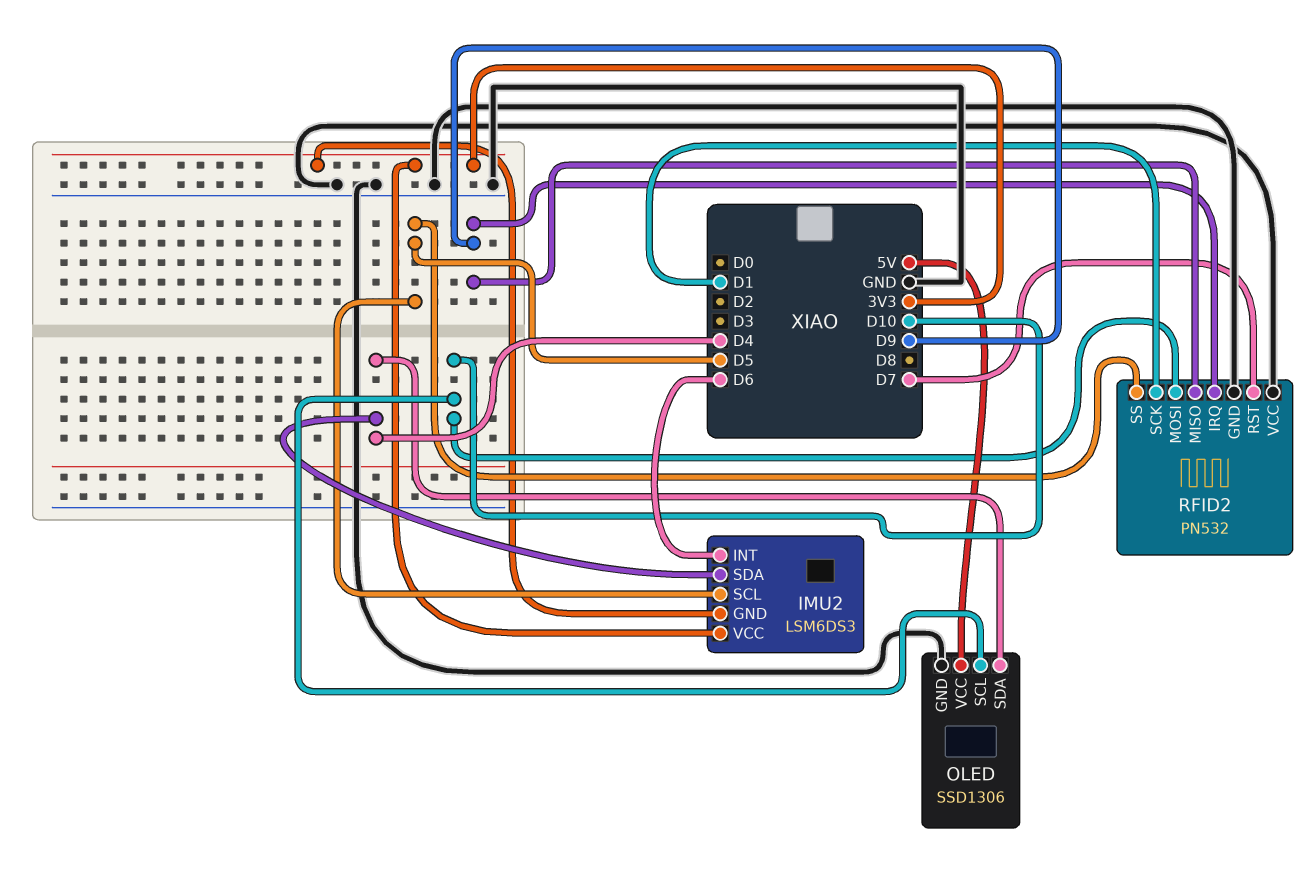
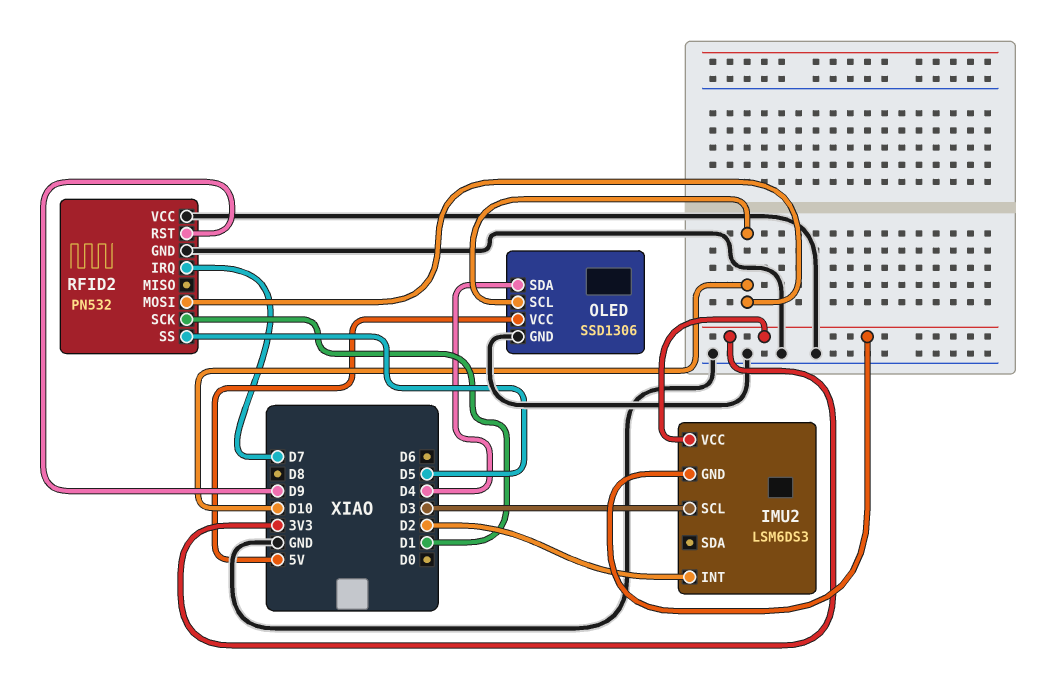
IMU2 pin INT: D6 -> D2
IMU2 pin SCL: D5 -> D3
IMU2 pin SDA: D4 -> none
RFID2 pin IRQ: D9 -> D7
RFID2 pin MISO: D9 -> none
RFID2 pin RST: D7 -> D9

